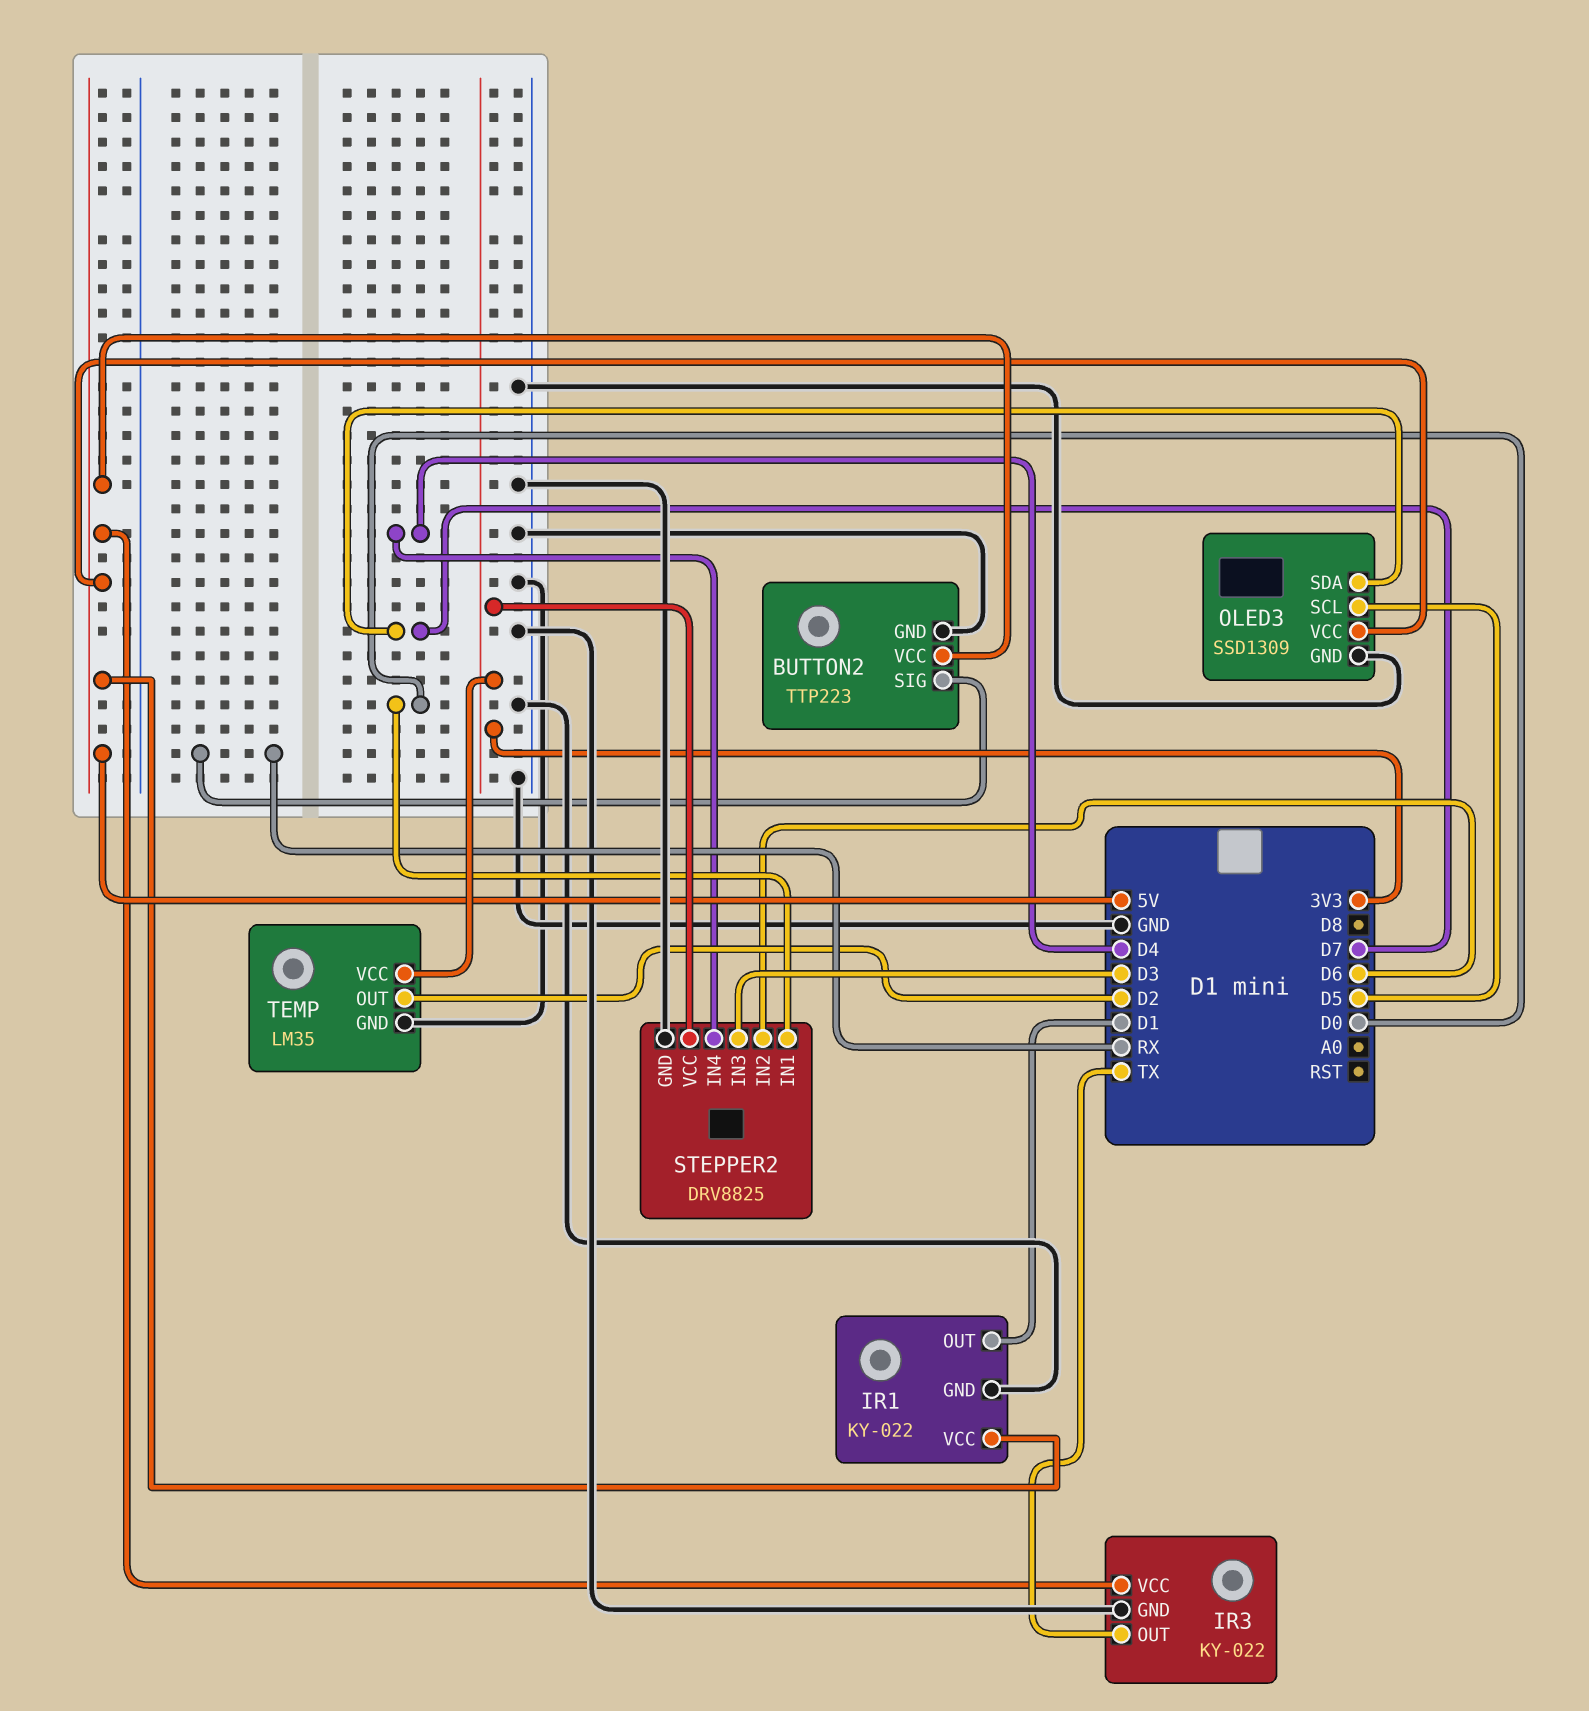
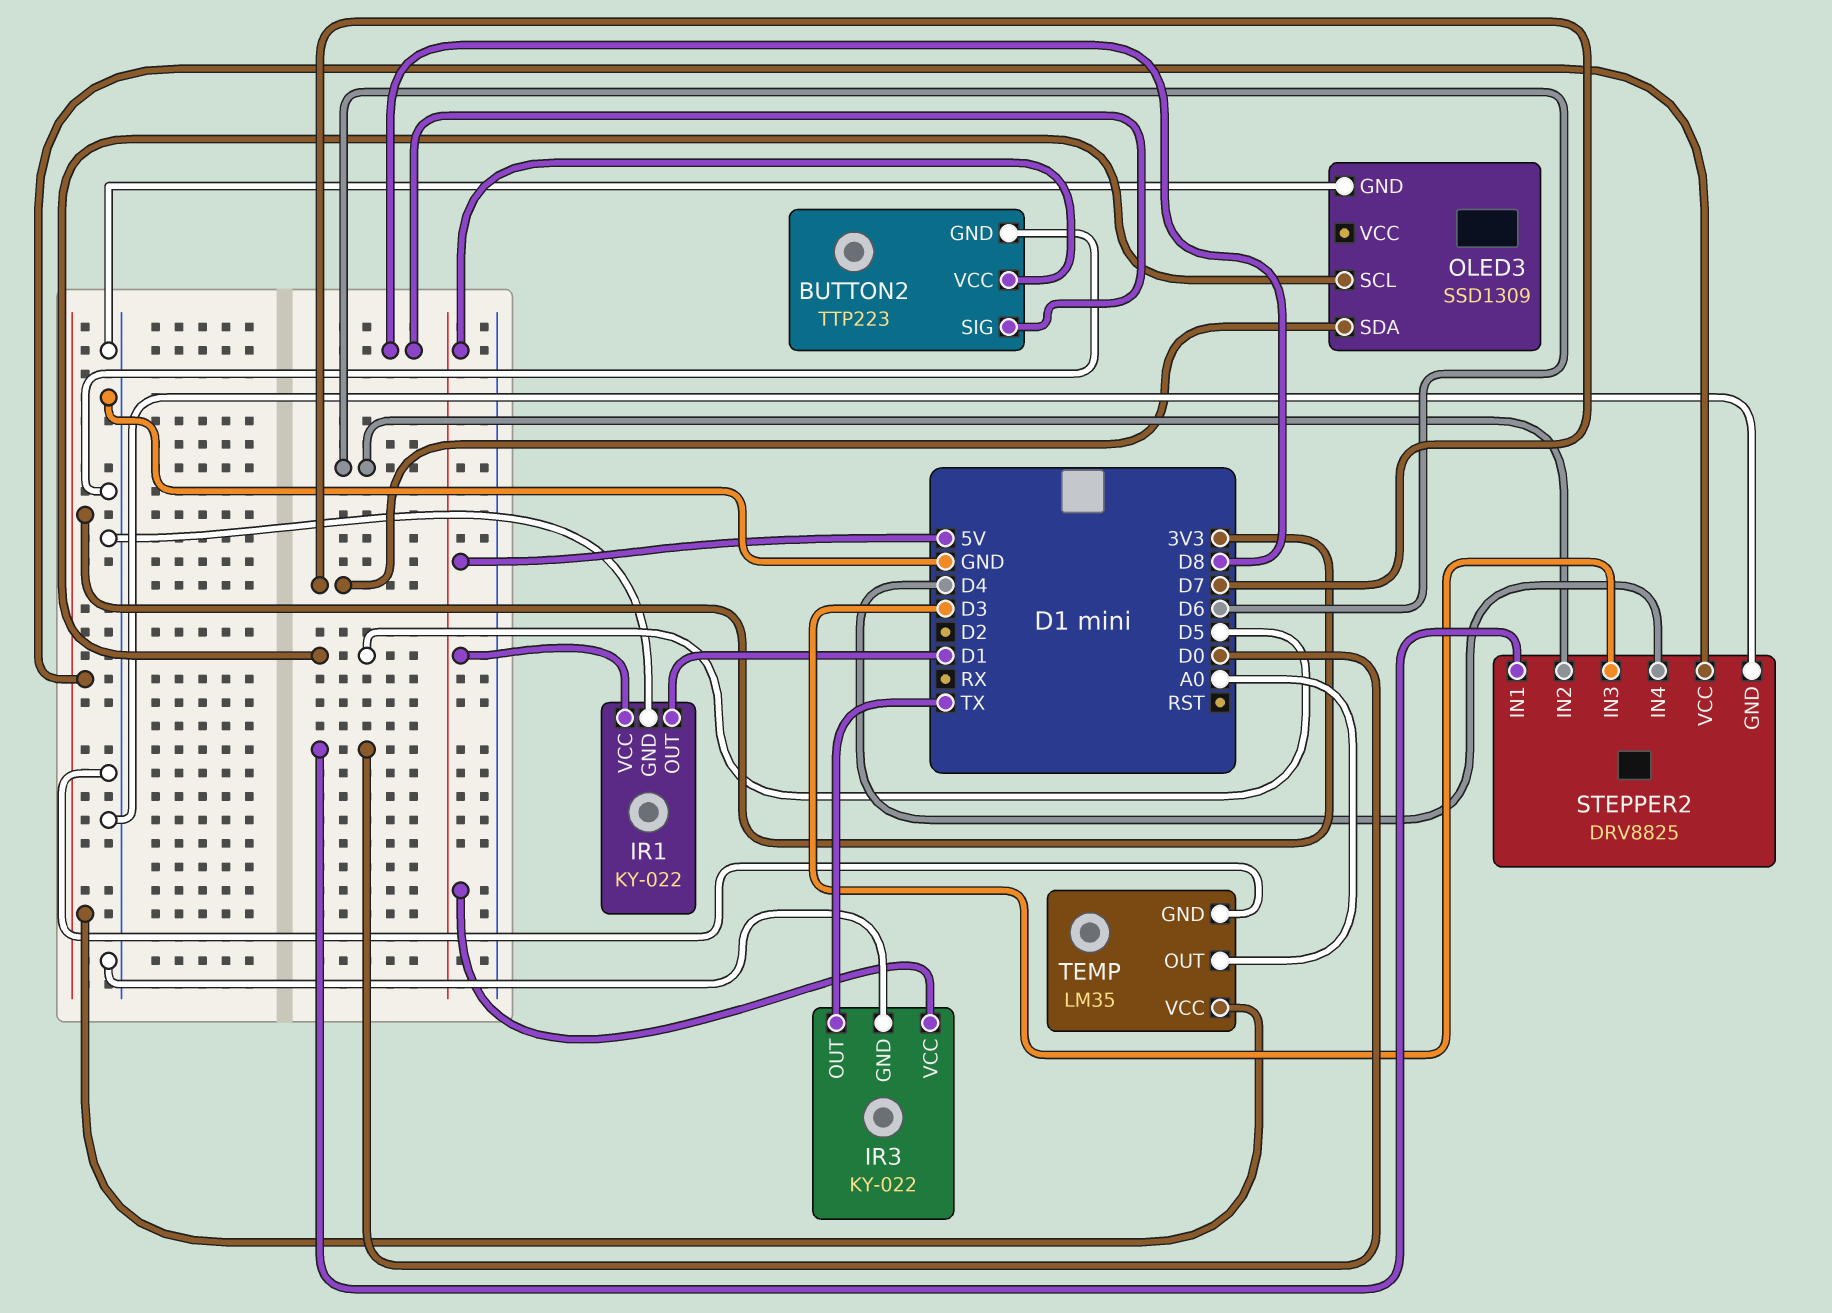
BUTTON2 pin SIG: RX -> D8
OLED3 pin VCC: 5V -> none
TEMP pin OUT: D2 -> A0

